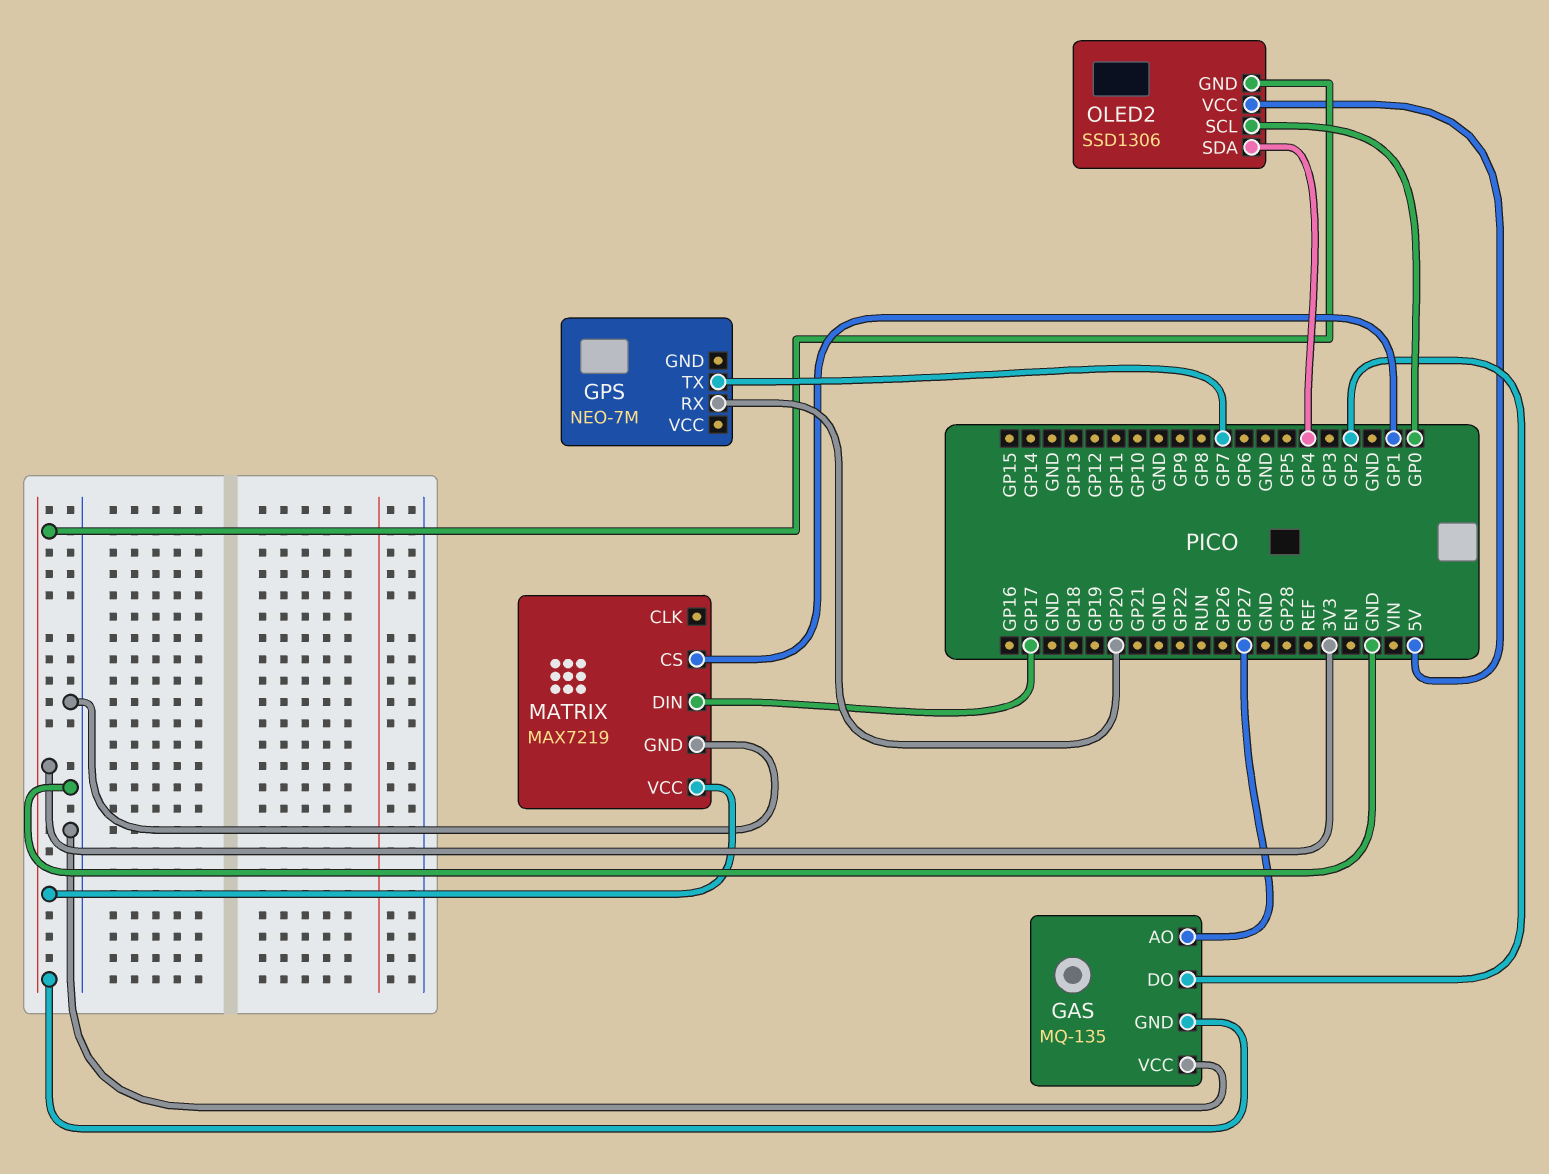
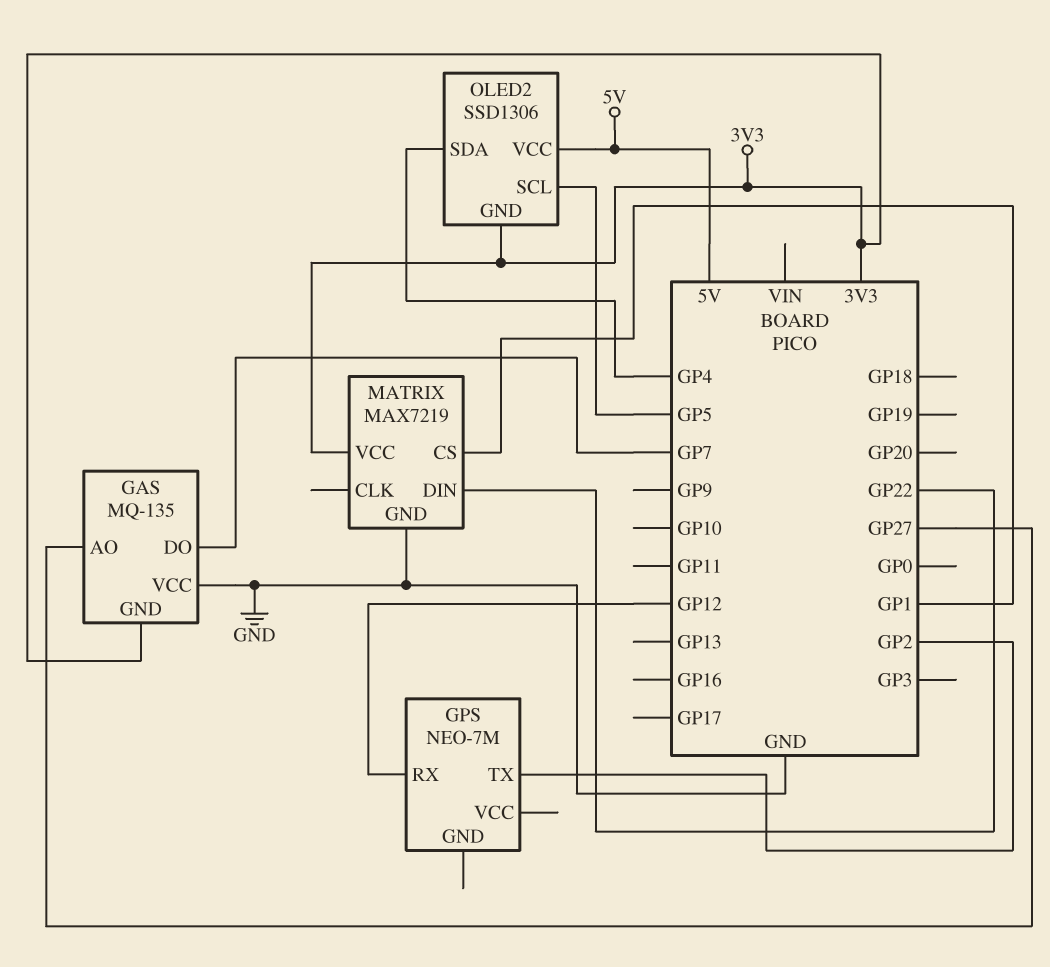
GAS pin DO: GP2 -> GP7
GPS pin RX: GP20 -> GP12
GPS pin TX: GP7 -> GP2
MATRIX pin DIN: GP17 -> GP22
OLED2 pin SCL: GP0 -> GP5

